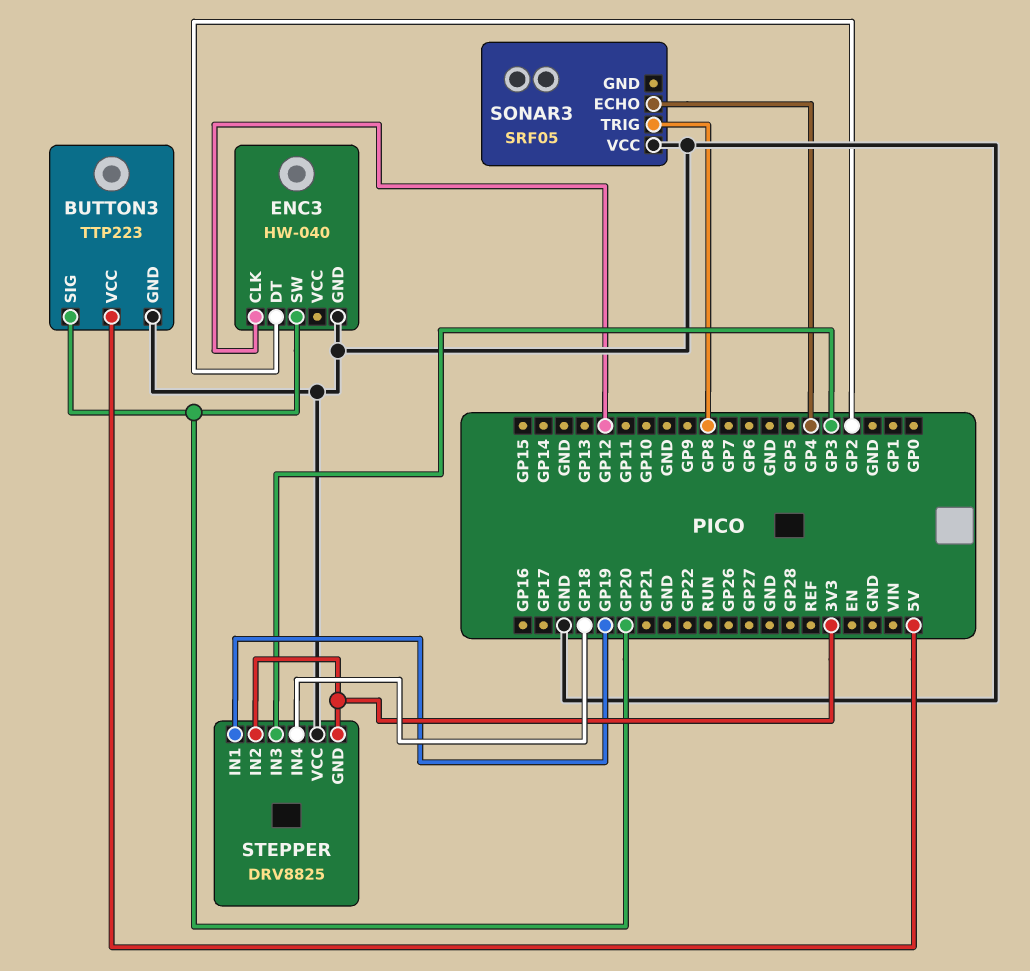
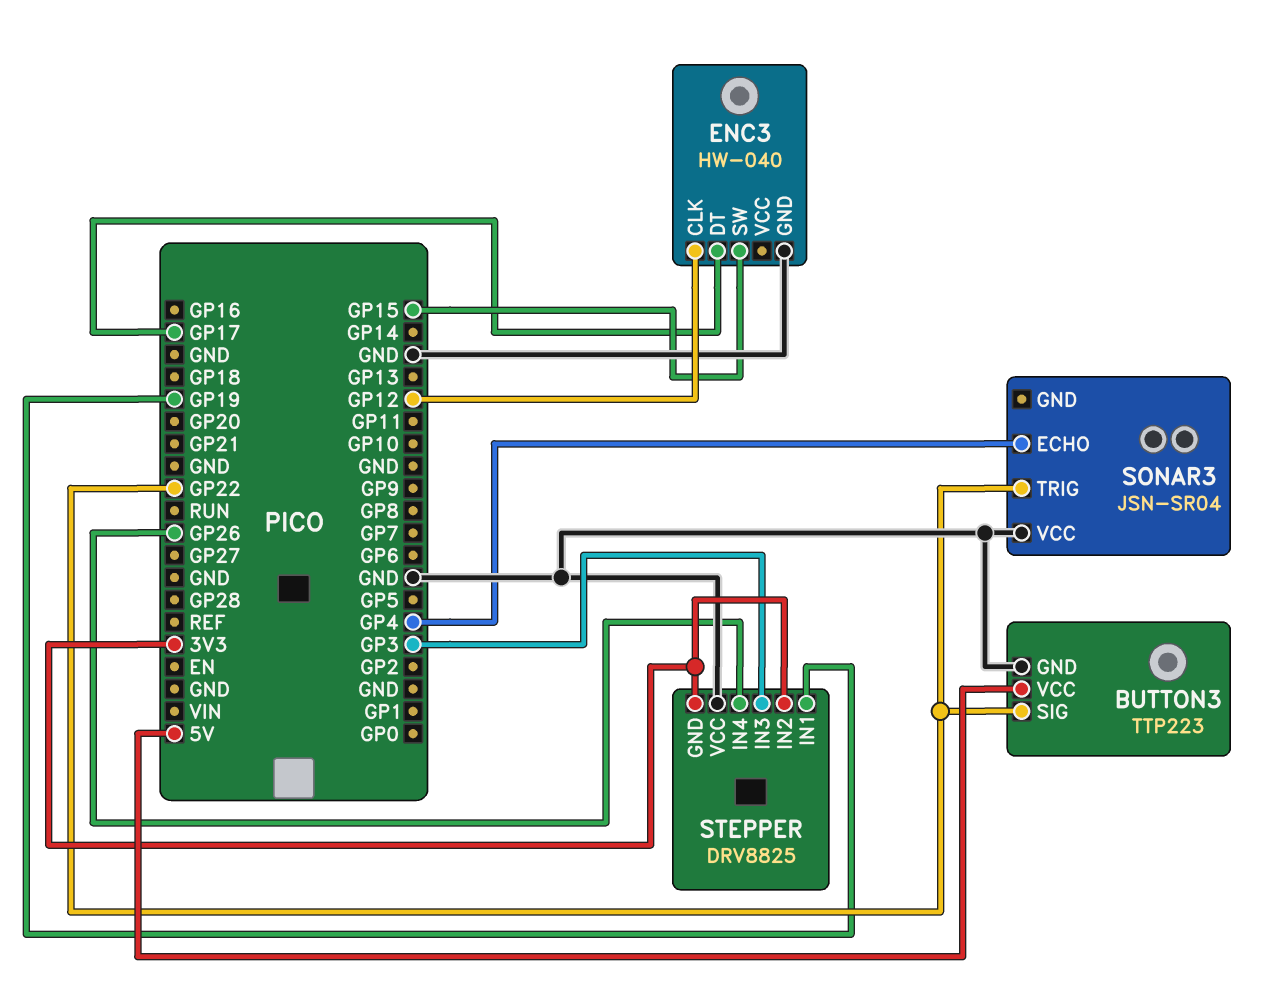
BUTTON3 pin SIG: GP20 -> GP22
ENC3 pin DT: GP2 -> GP17
ENC3 pin SW: GP20 -> GP15
SONAR3: SRF05 -> JSN-SR04
SONAR3 pin TRIG: GP8 -> GP22
STEPPER pin IN4: GP18 -> GP26

